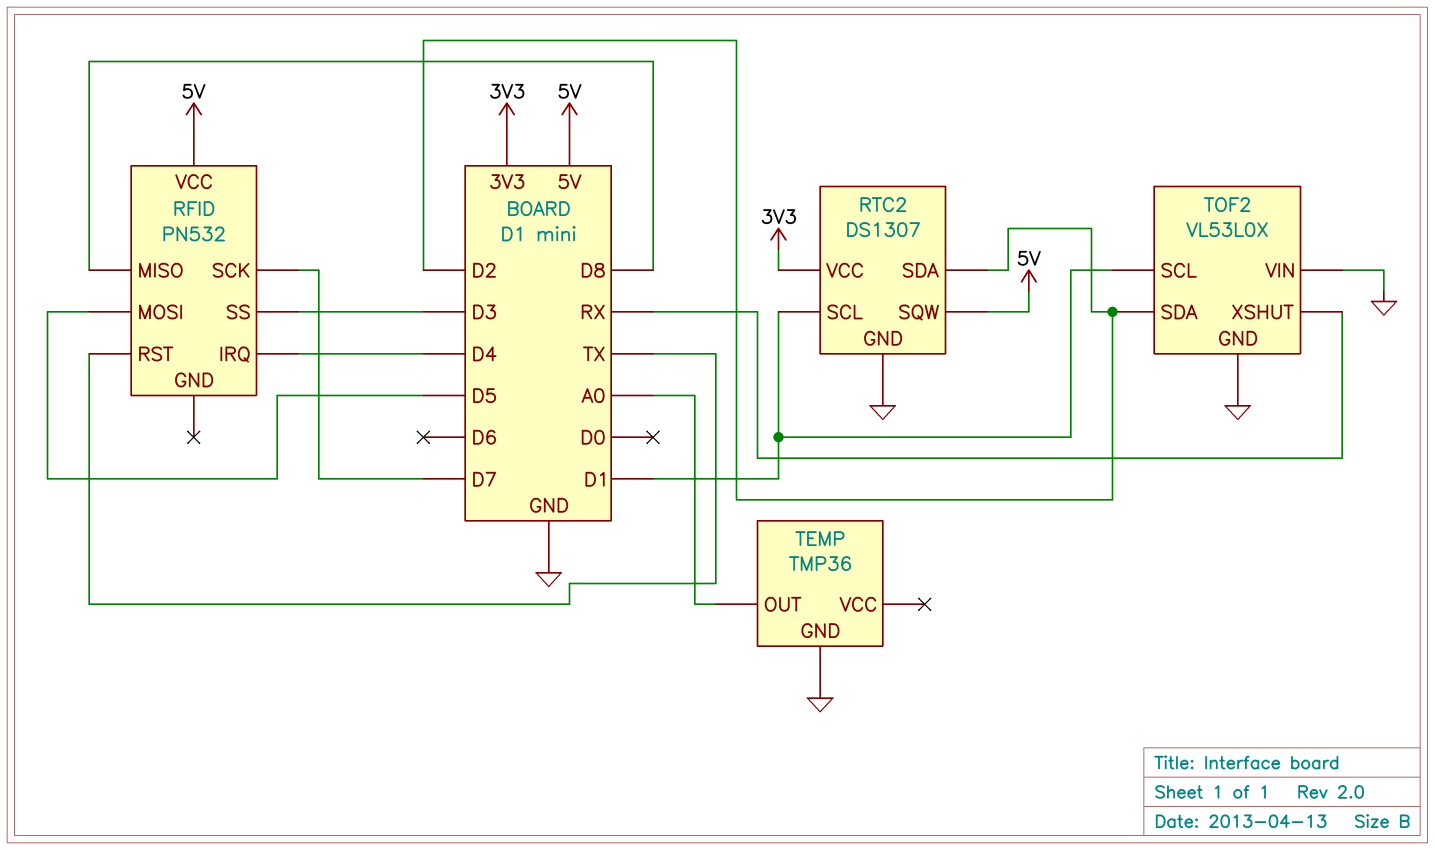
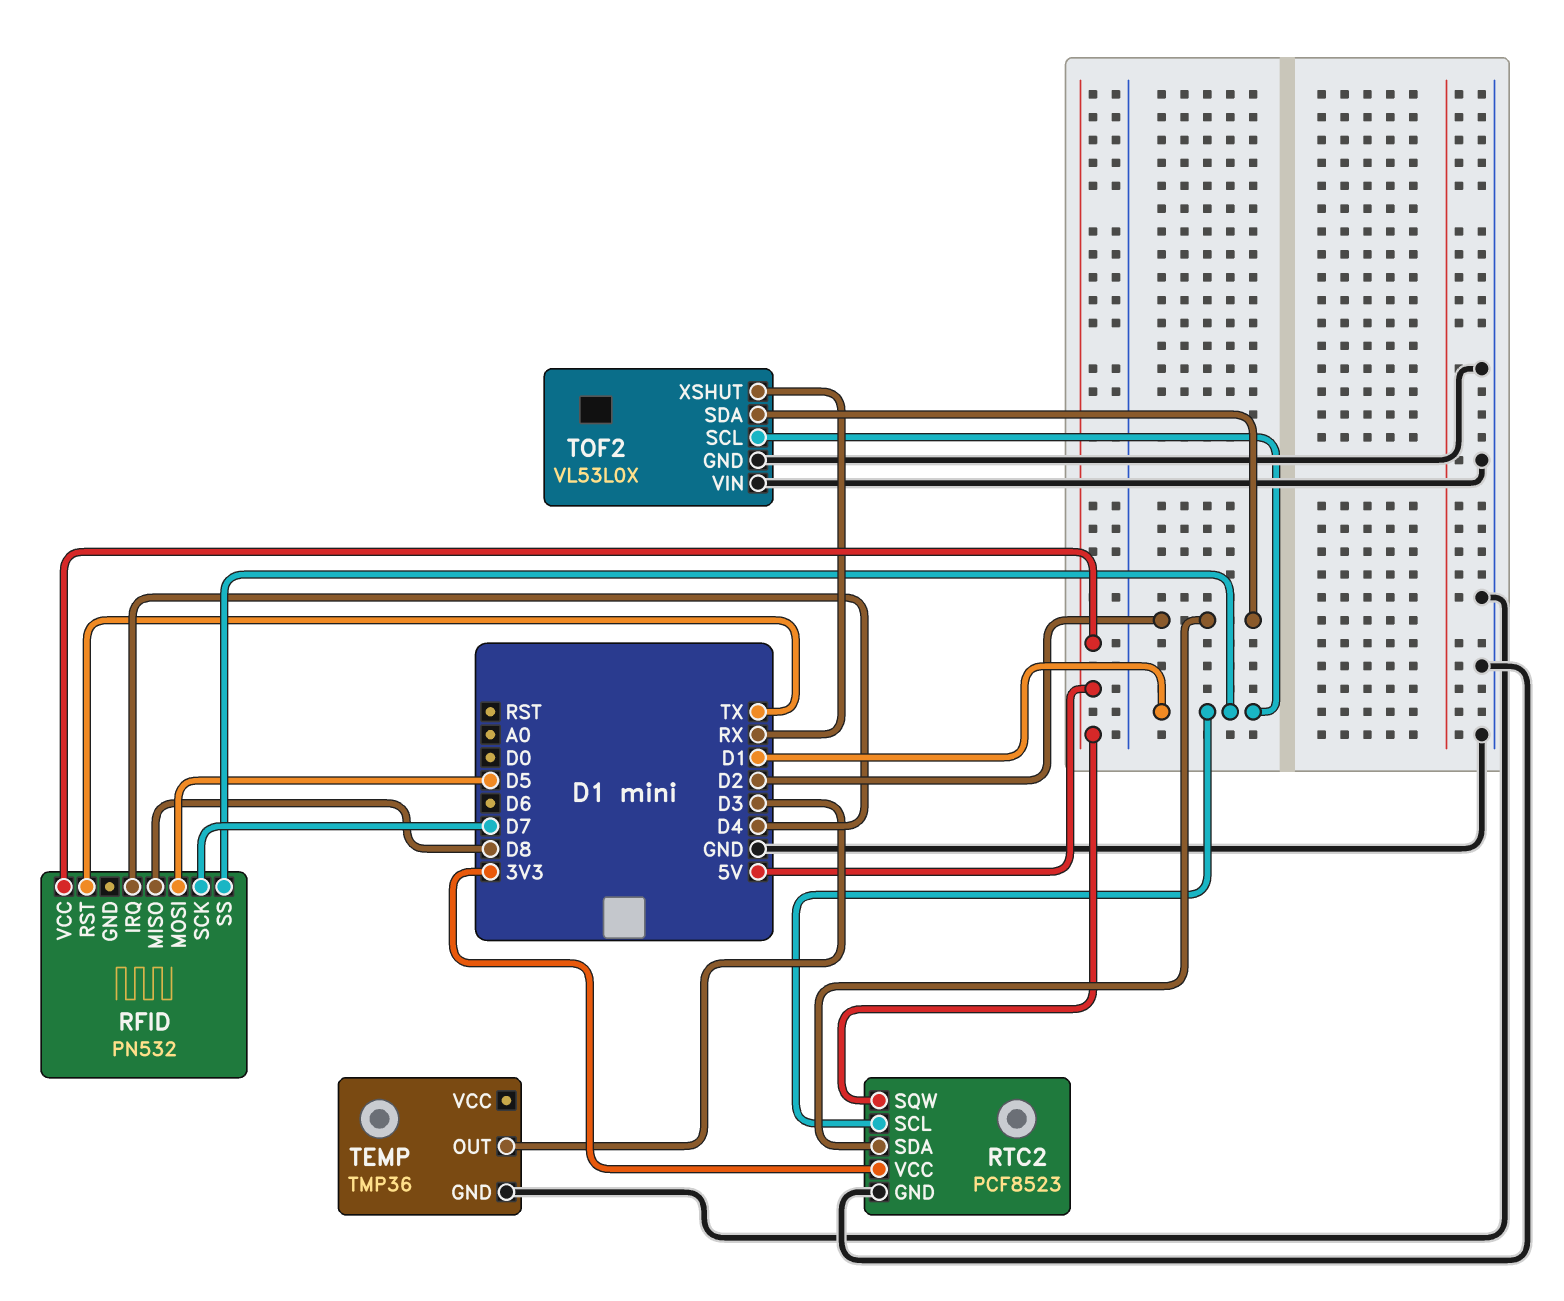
RFID pin SS: D3 -> D1
RTC2: DS1307 -> PCF8523
TEMP pin OUT: A0 -> D3

